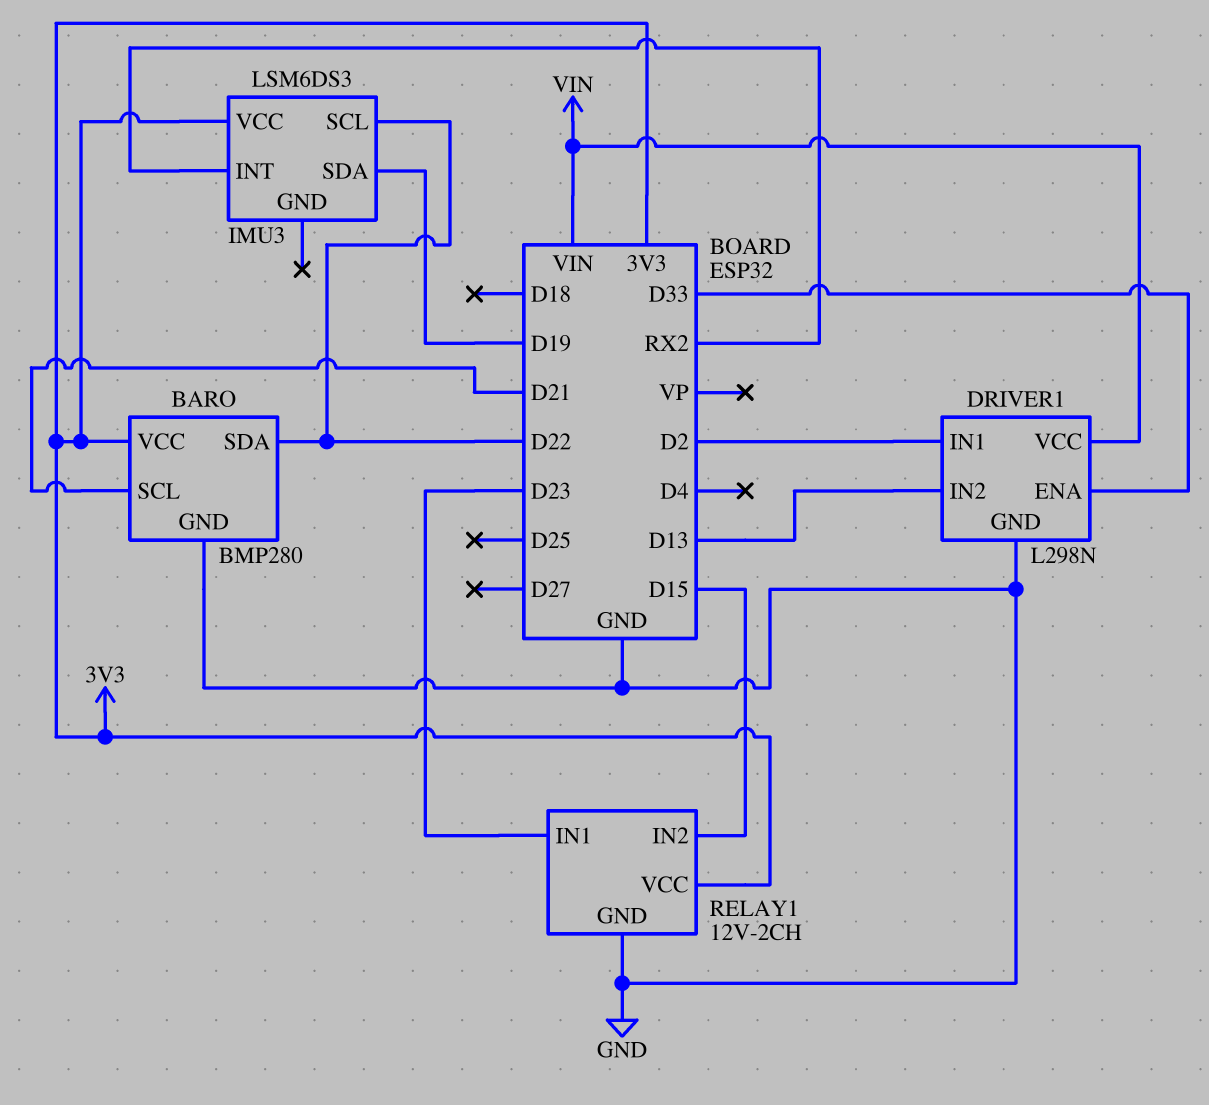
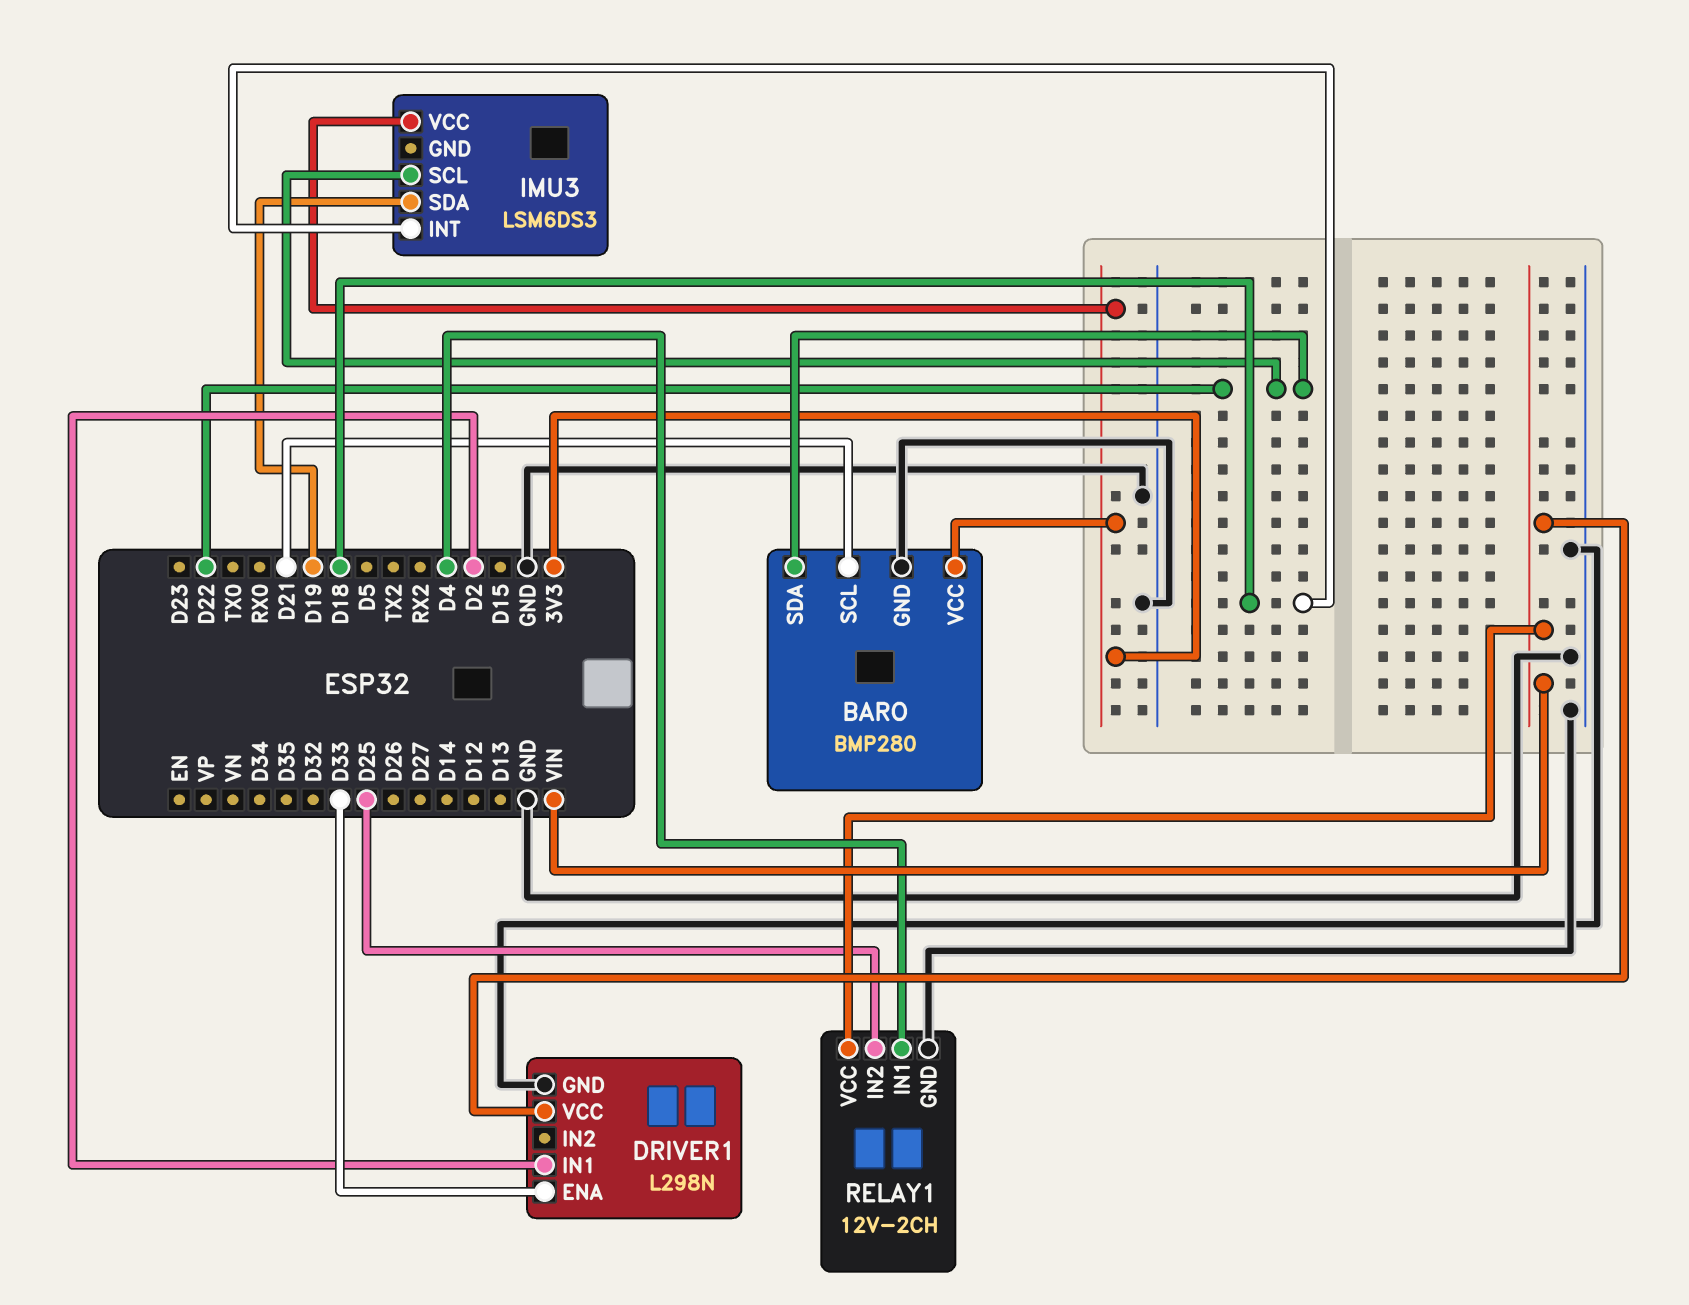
DRIVER1 pin IN2: D13 -> none
IMU3 pin INT: RX2 -> D18
RELAY1 pin IN1: D23 -> D4
RELAY1 pin IN2: D15 -> D25
RELAY1 pin VCC: 3V3 -> VIN

